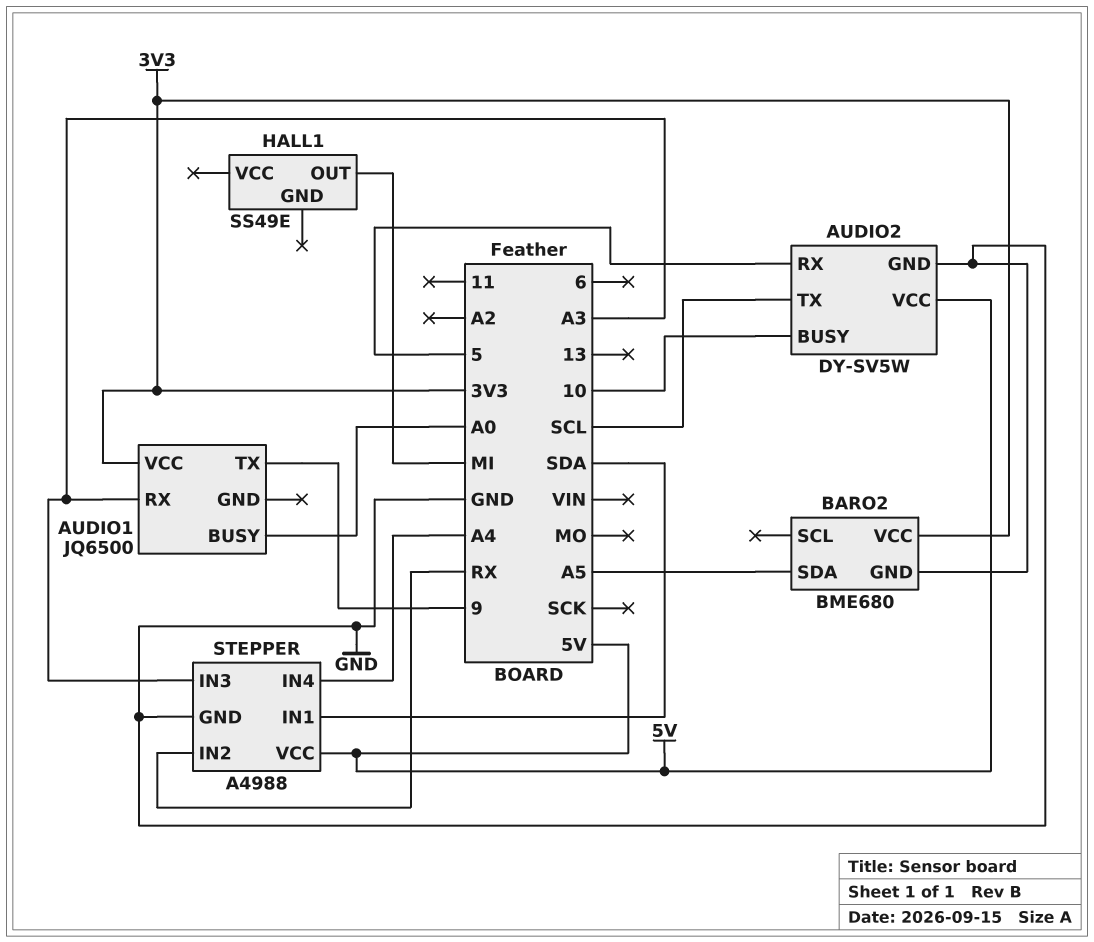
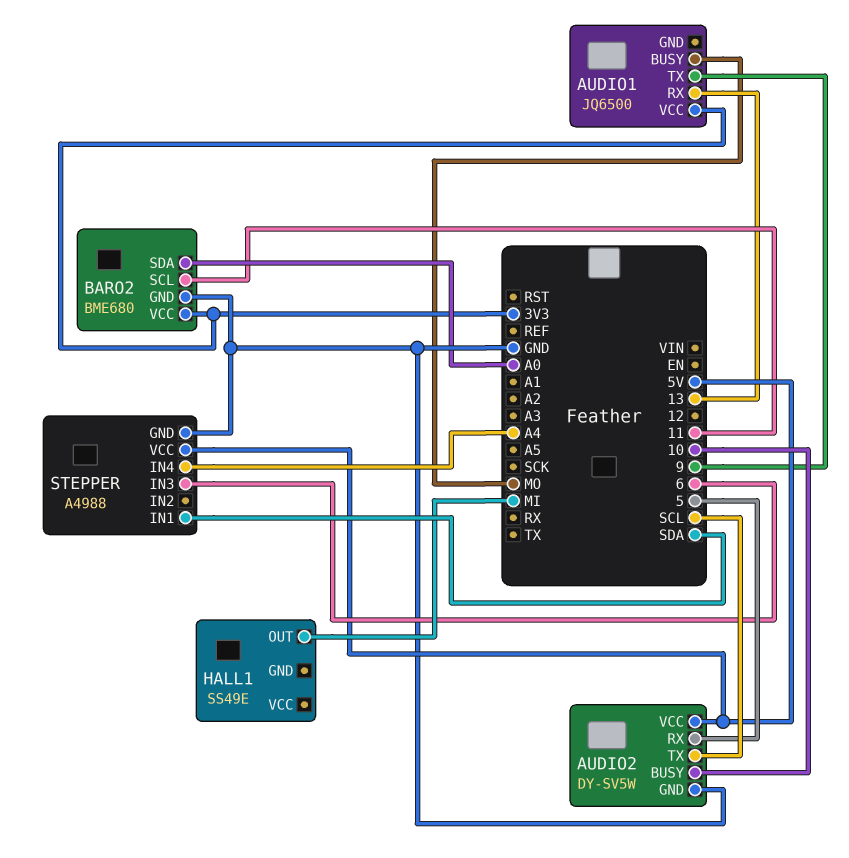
AUDIO1 pin BUSY: A0 -> MO
AUDIO1 pin RX: A3 -> 13
BARO2 pin SCL: none -> 11
BARO2 pin SDA: A5 -> A0
STEPPER pin IN2: RX -> none
STEPPER pin IN3: A3 -> 6

